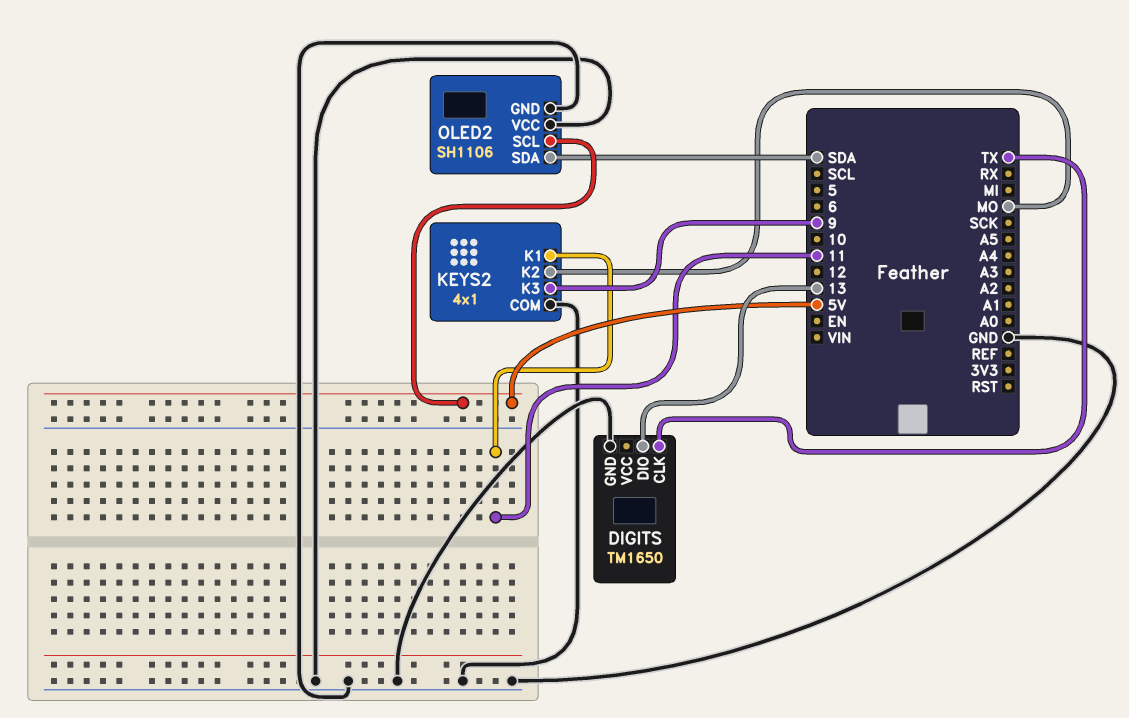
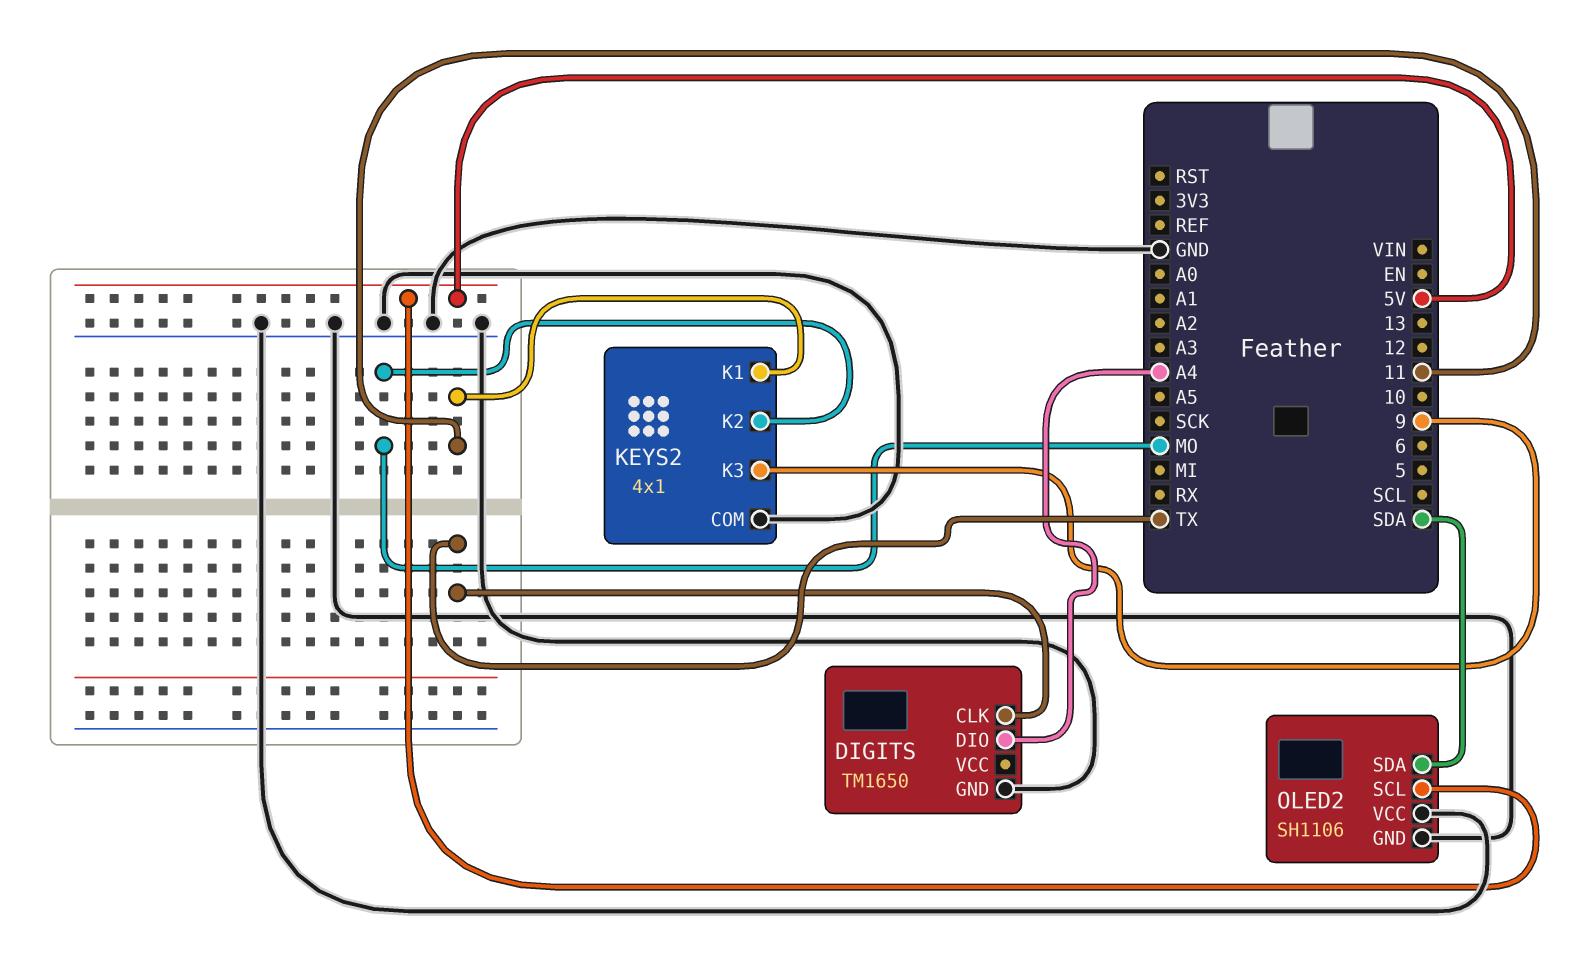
DIGITS pin DIO: 13 -> A4

